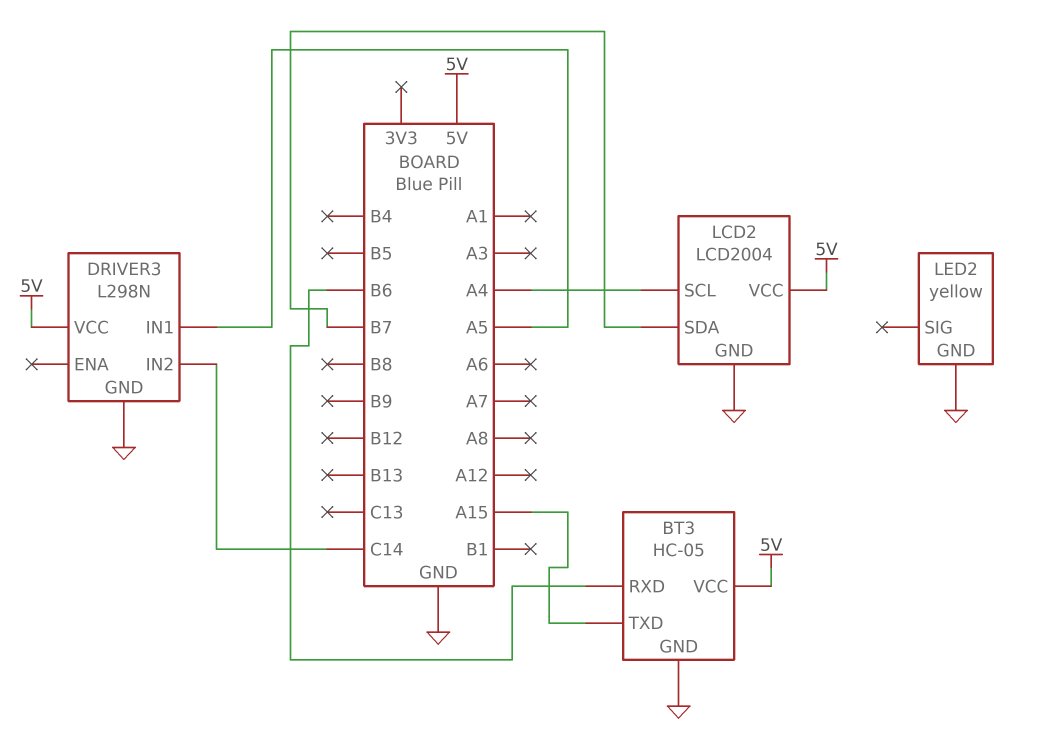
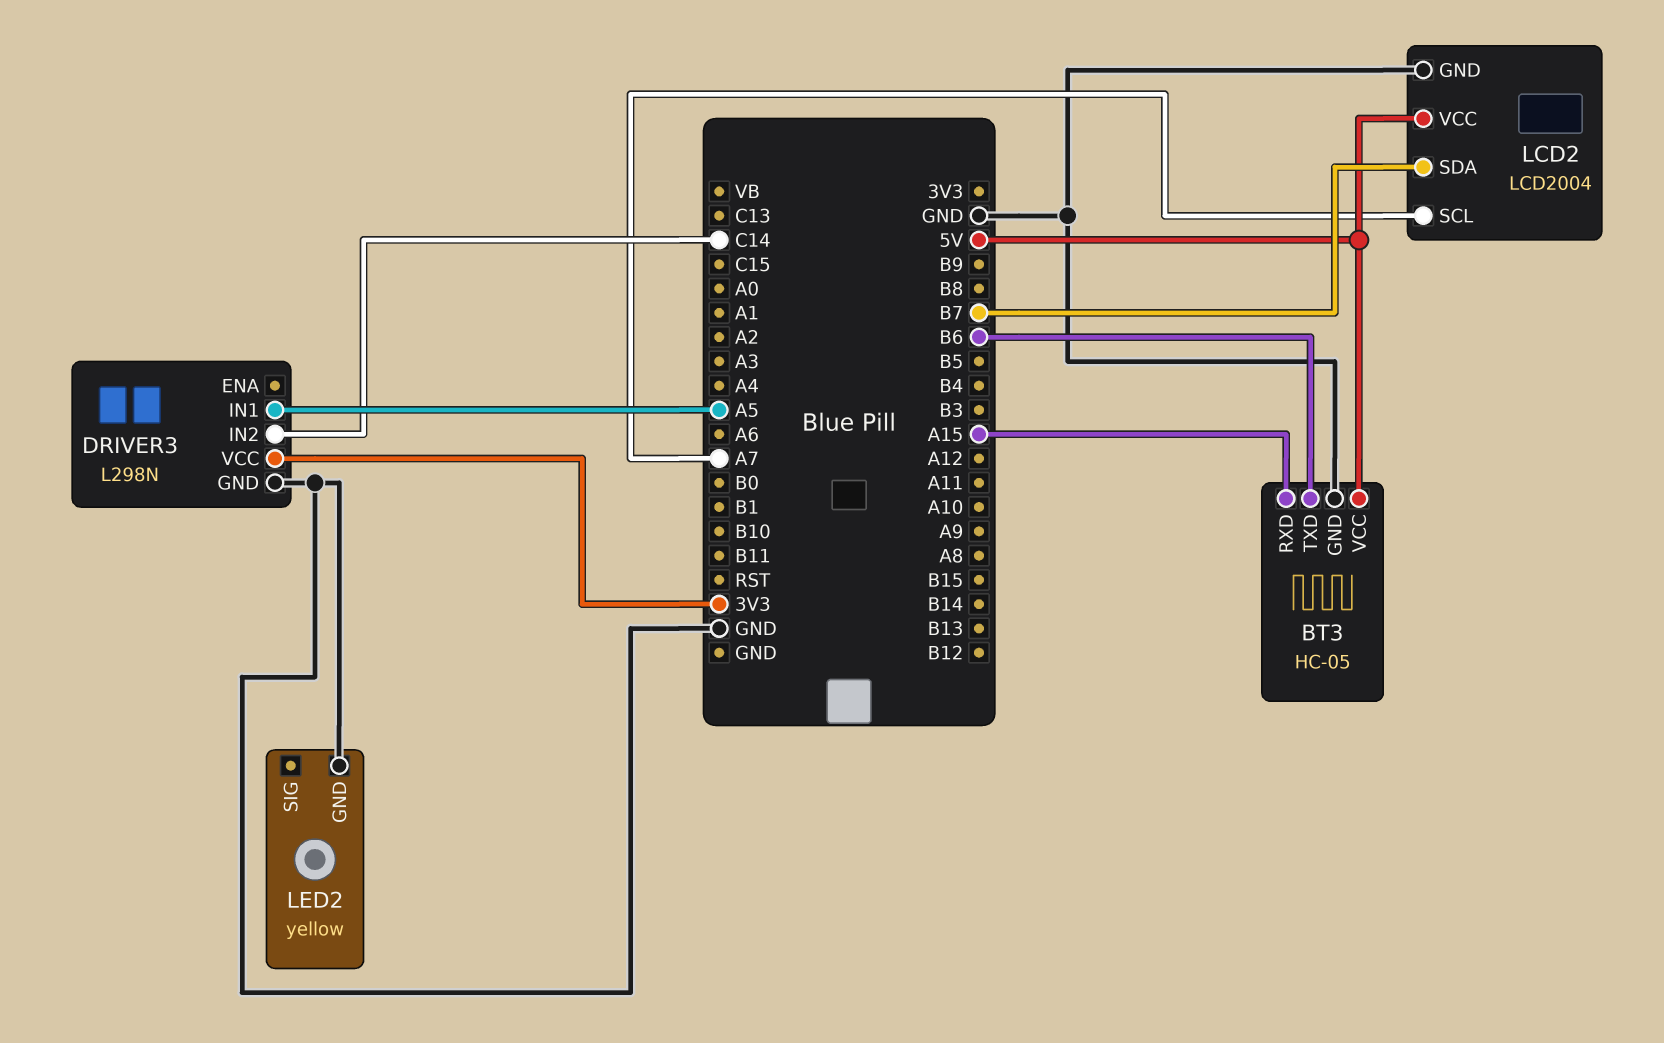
BT3 pin RXD: B6 -> A15
BT3 pin TXD: A15 -> B6
DRIVER3 pin VCC: 5V -> 3V3
LCD2 pin SCL: A4 -> A7

